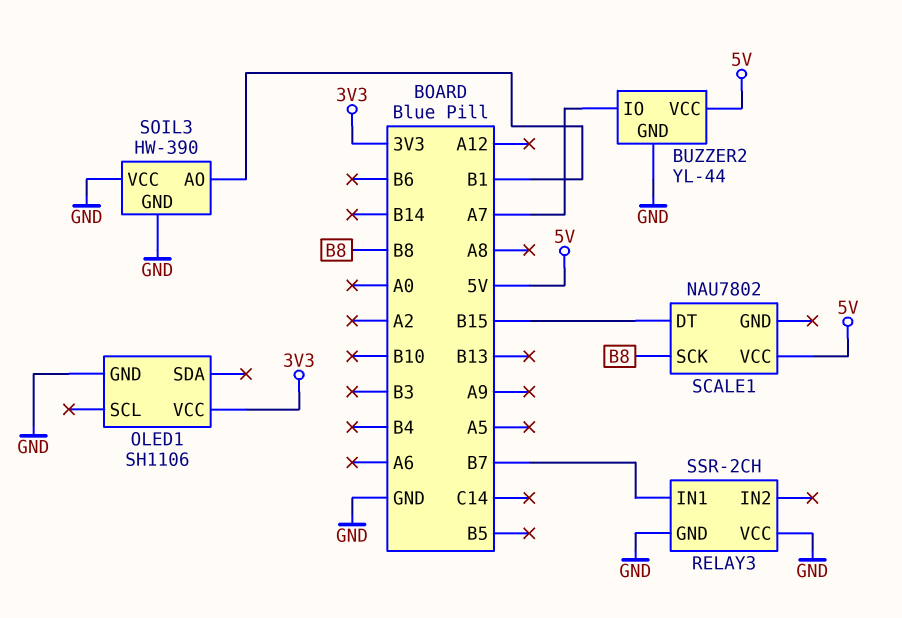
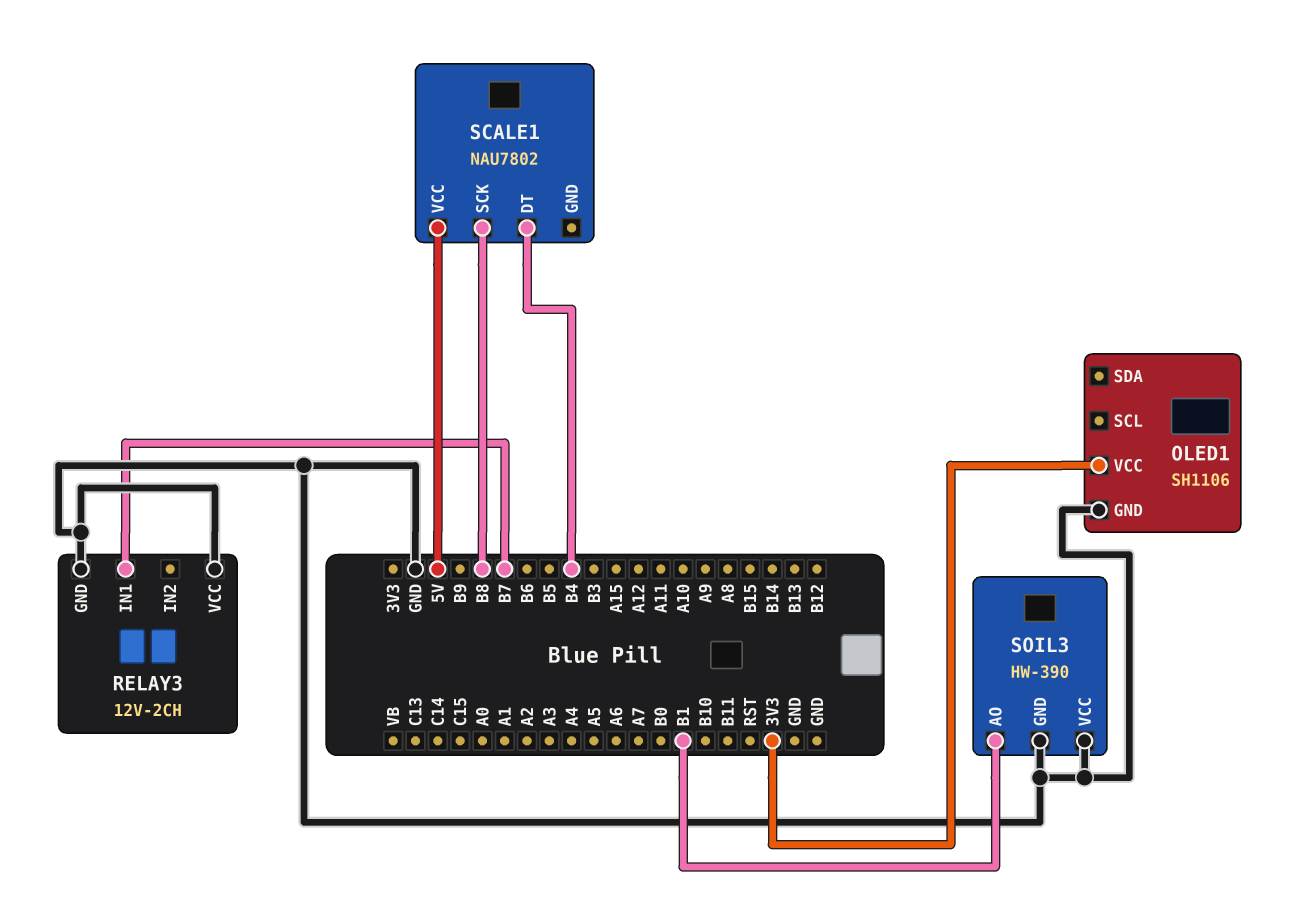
BUZZER2: YL-44 -> none
BUZZER2 pin GND: GND -> none
BUZZER2 pin IO: A7 -> none
BUZZER2 pin VCC: 5V -> none
RELAY3: SSR-2CH -> 12V-2CH
SCALE1 pin DT: B15 -> B4

